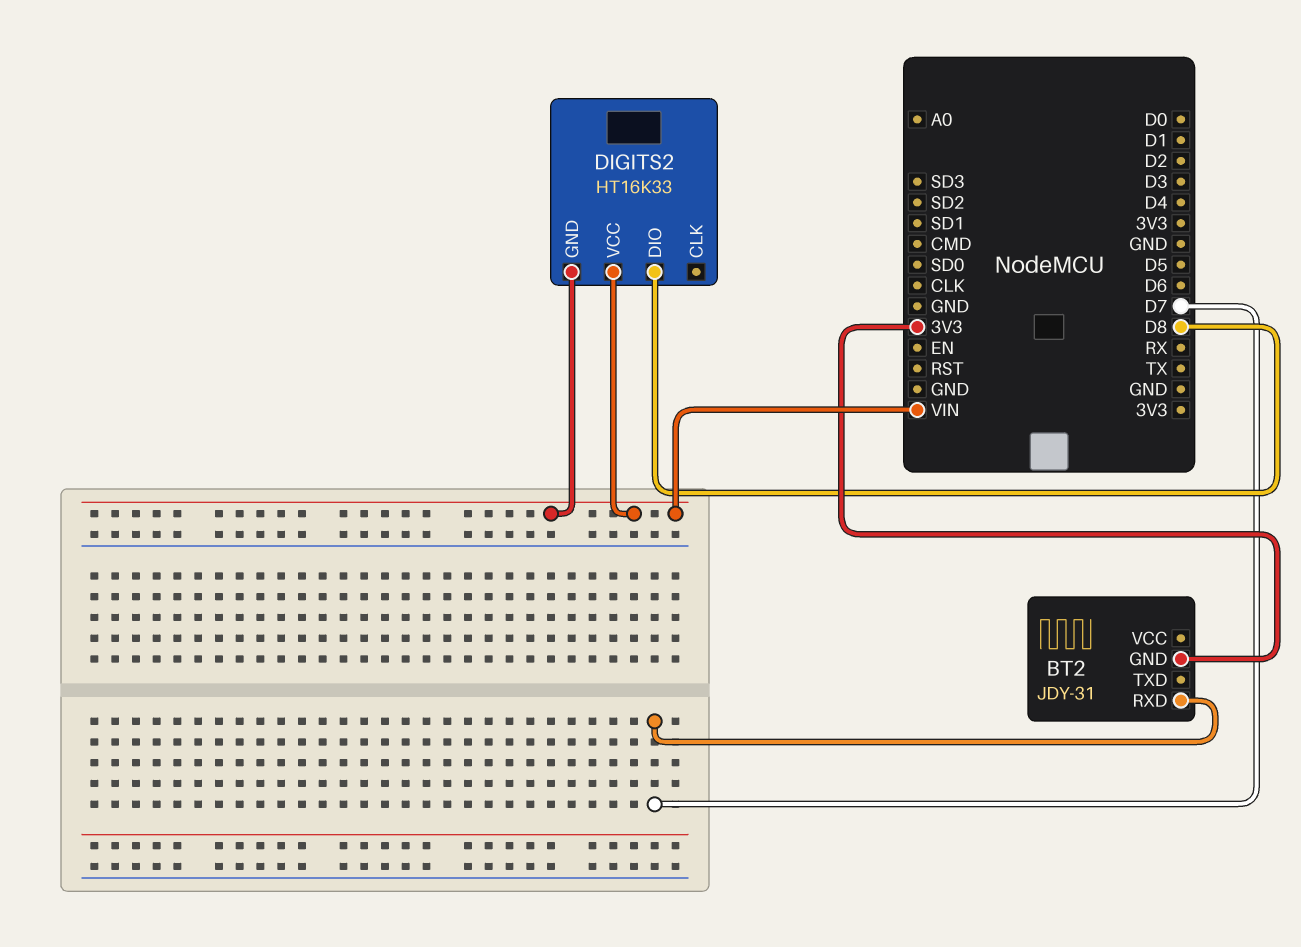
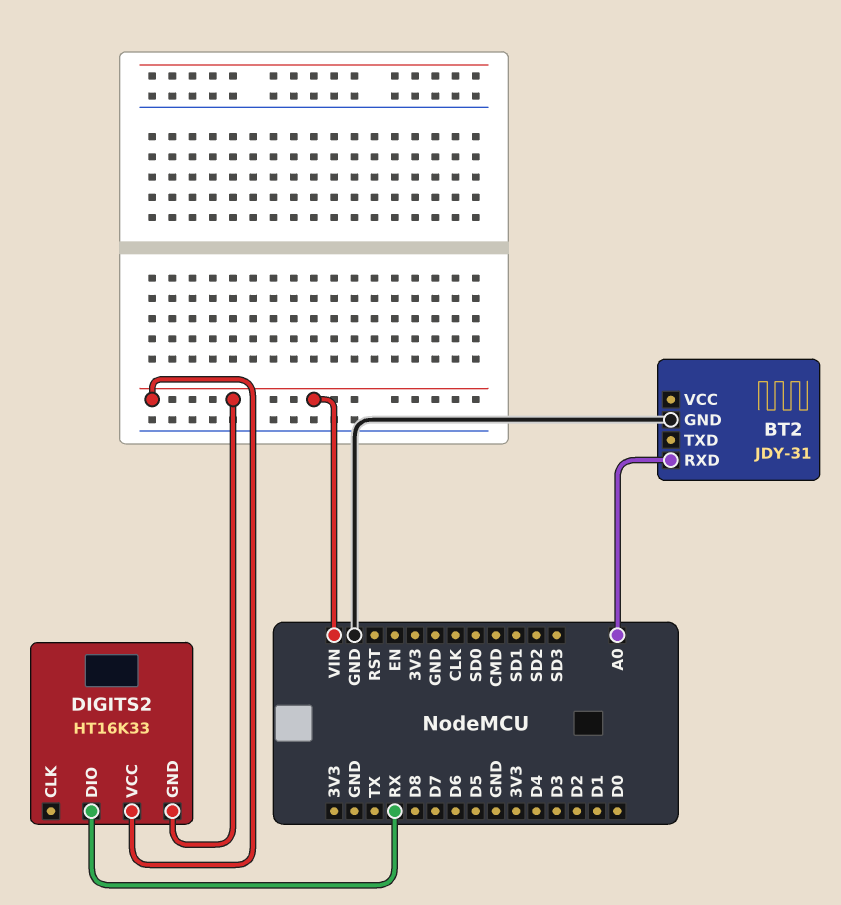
BT2 pin GND: 3V3 -> GND
BT2 pin RXD: D7 -> A0
DIGITS2 pin DIO: D8 -> RX

